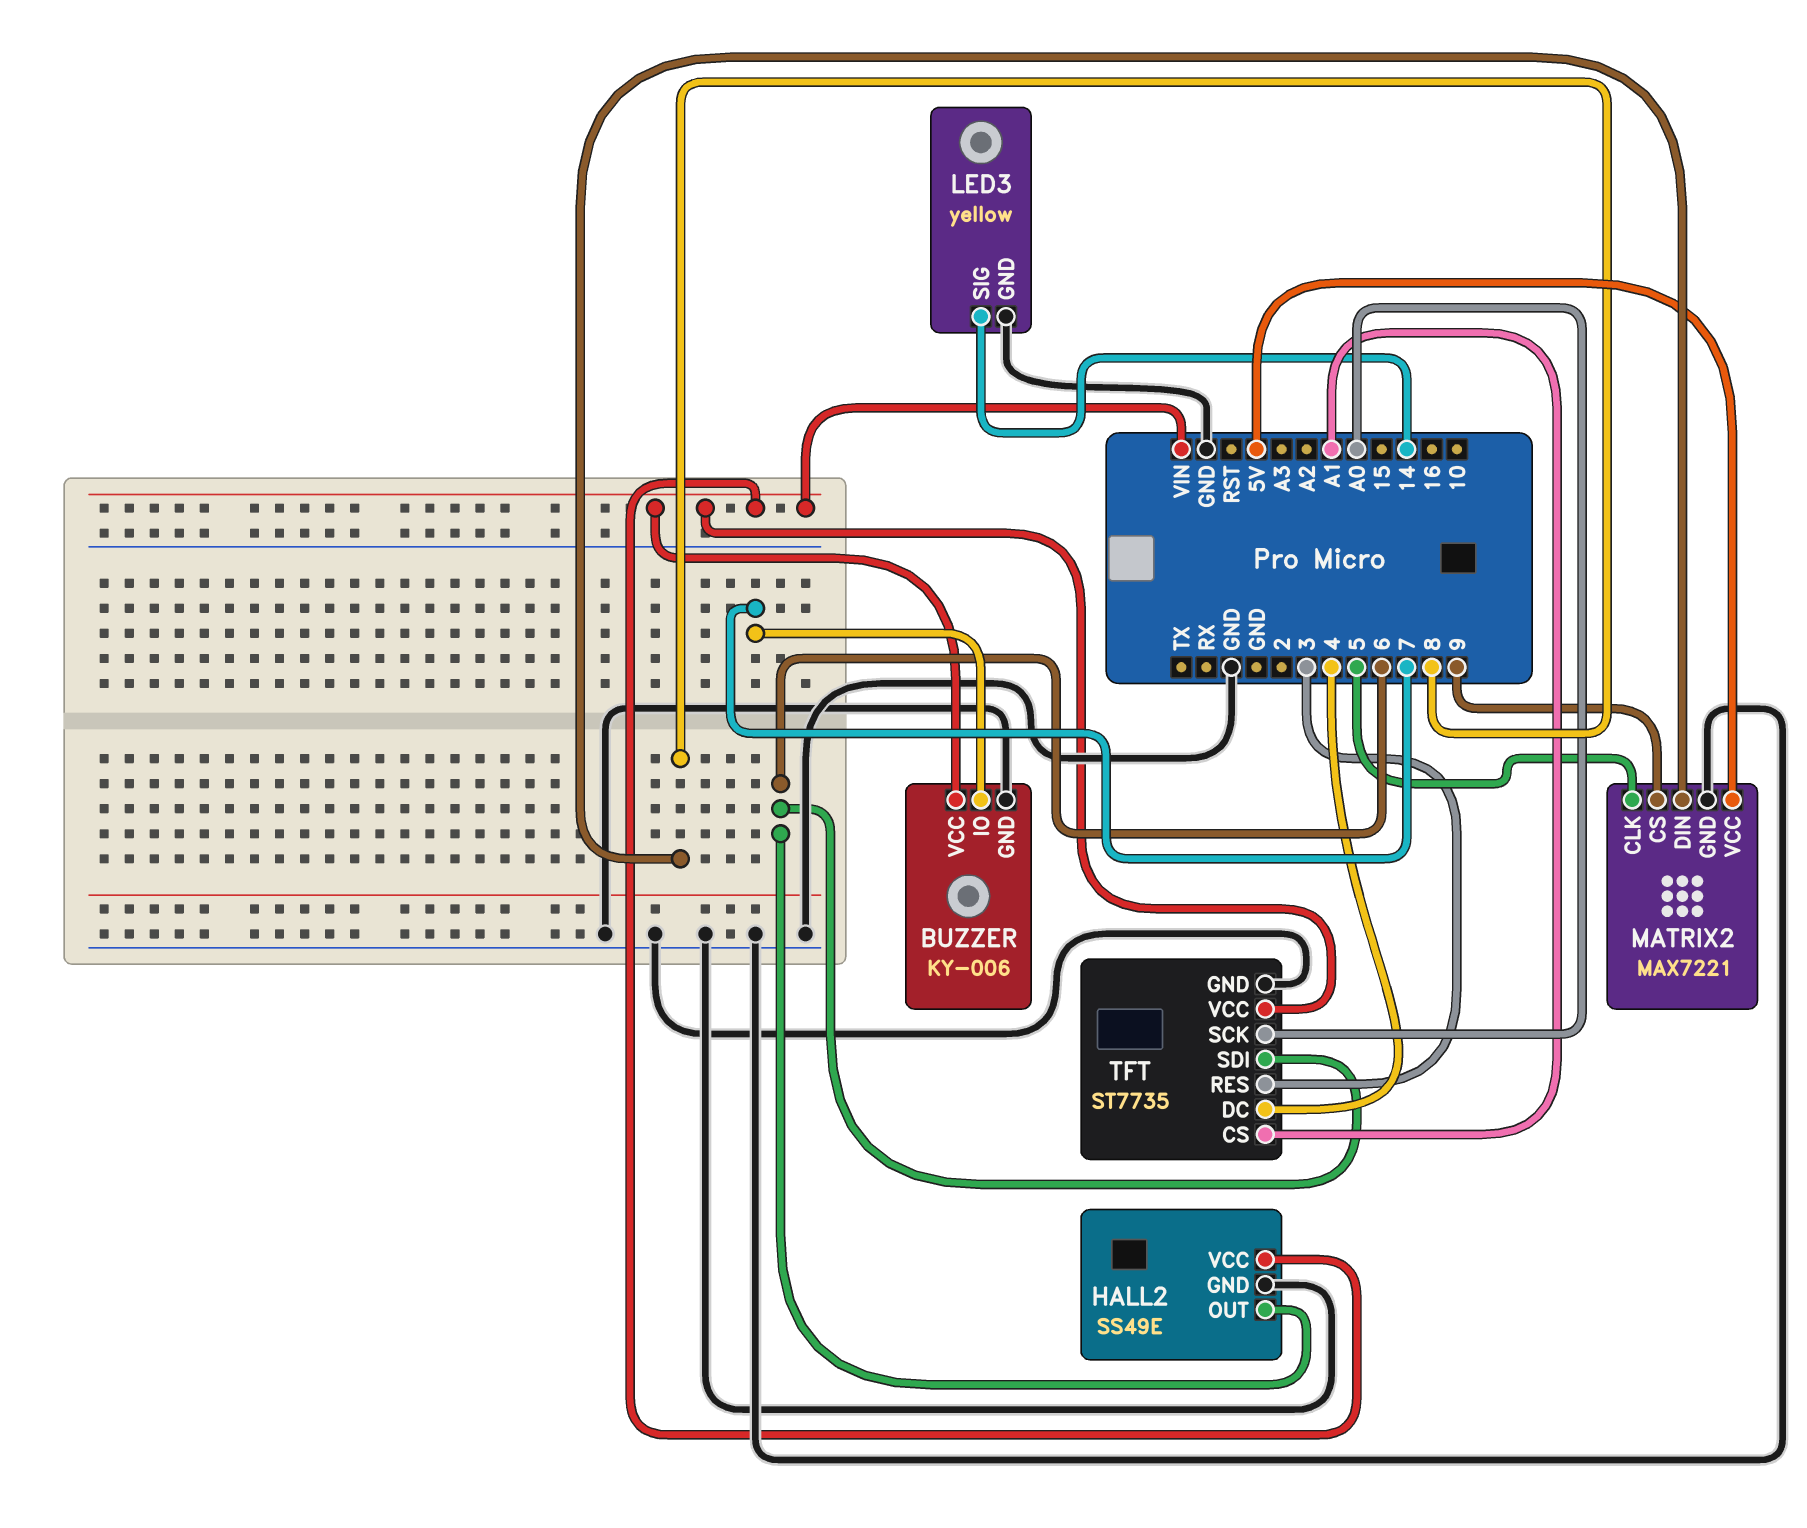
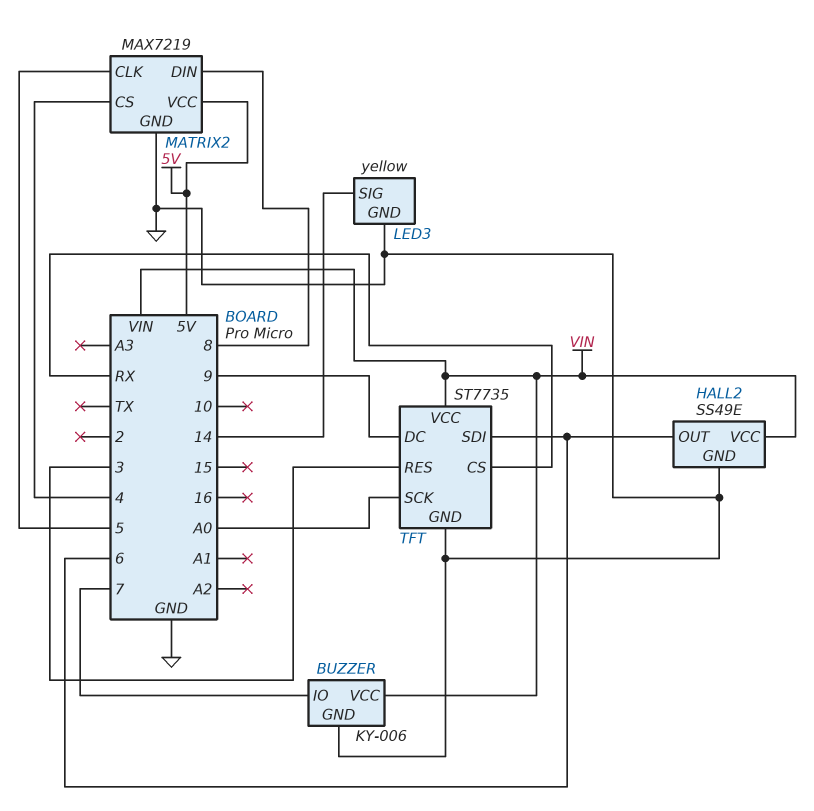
MATRIX2: MAX7221 -> MAX7219
MATRIX2 pin CS: 9 -> 4
TFT pin CS: A1 -> RX
TFT pin DC: 4 -> 9

